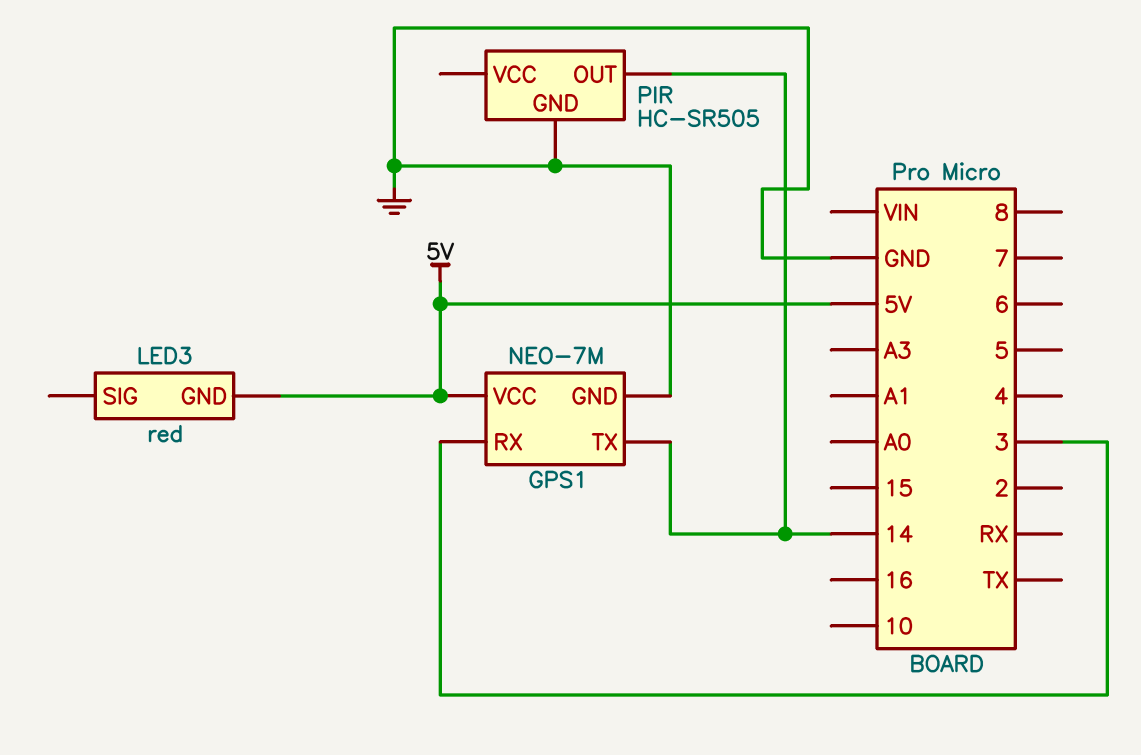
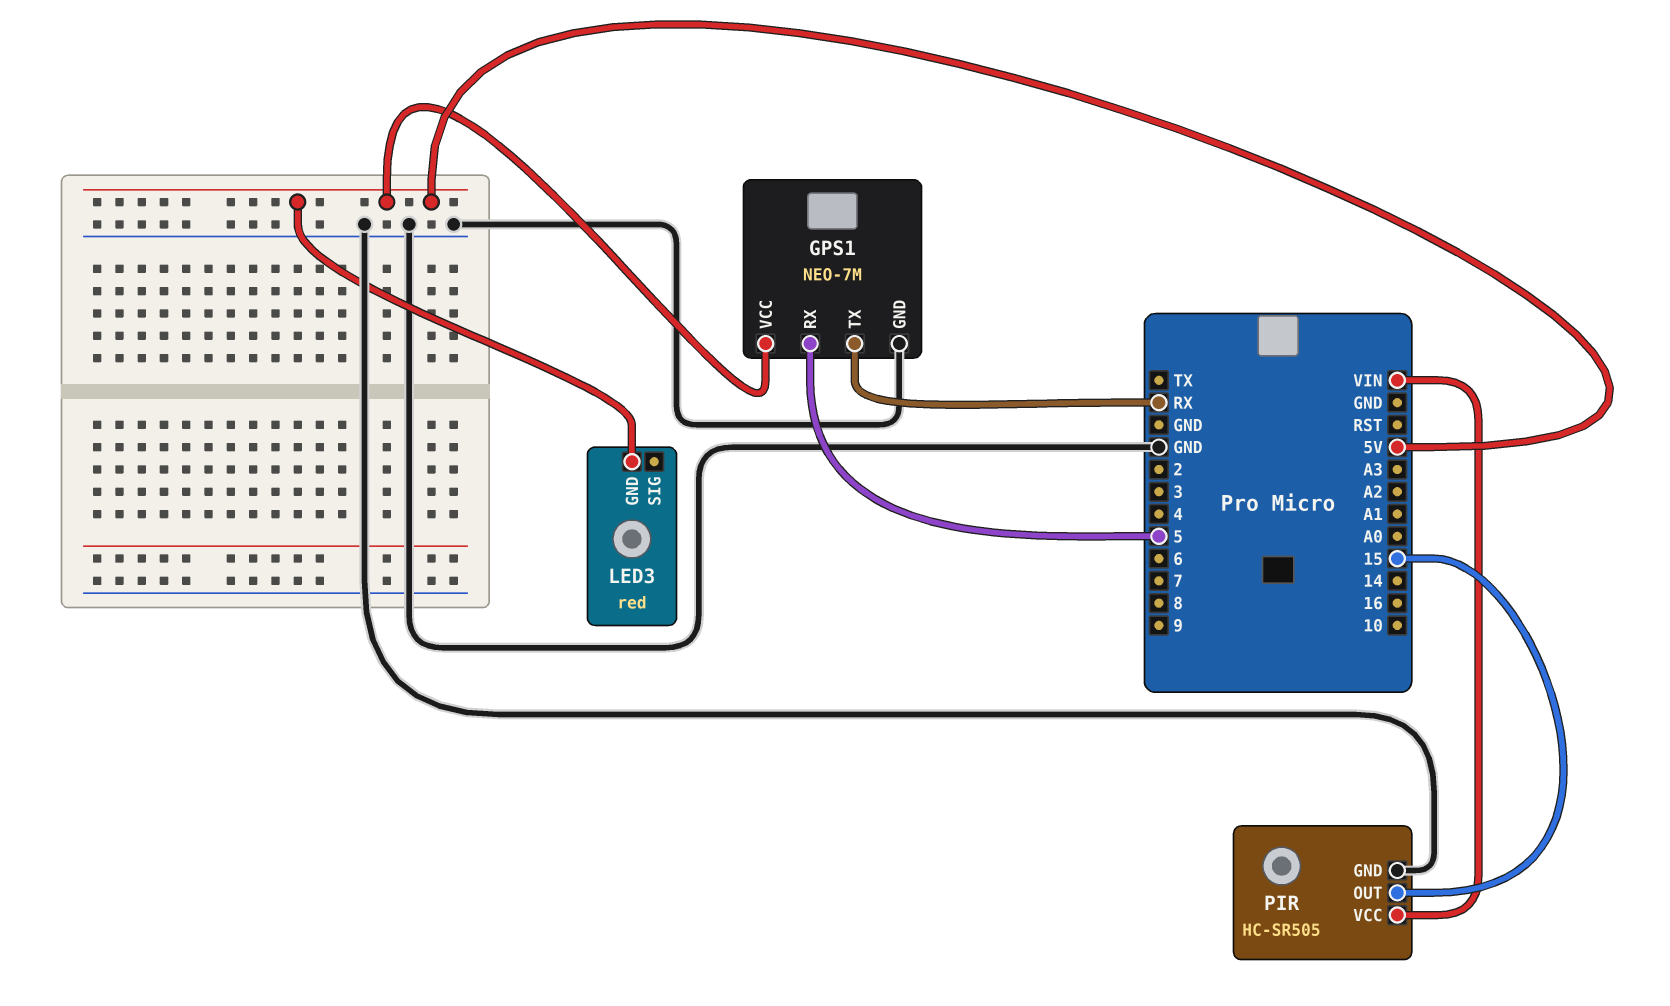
GPS1 pin RX: 3 -> 5
GPS1 pin TX: 14 -> RX
PIR pin OUT: 14 -> 15
PIR pin VCC: none -> VIN

